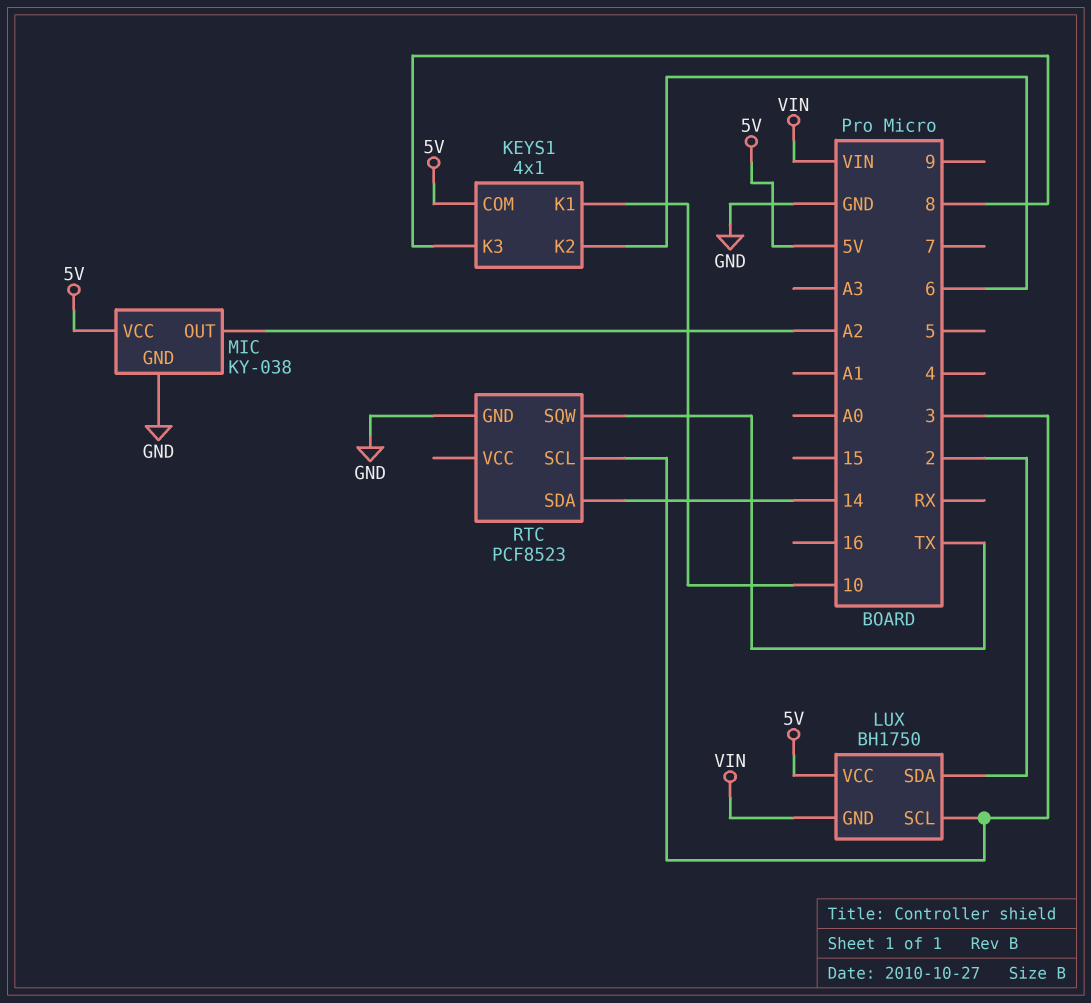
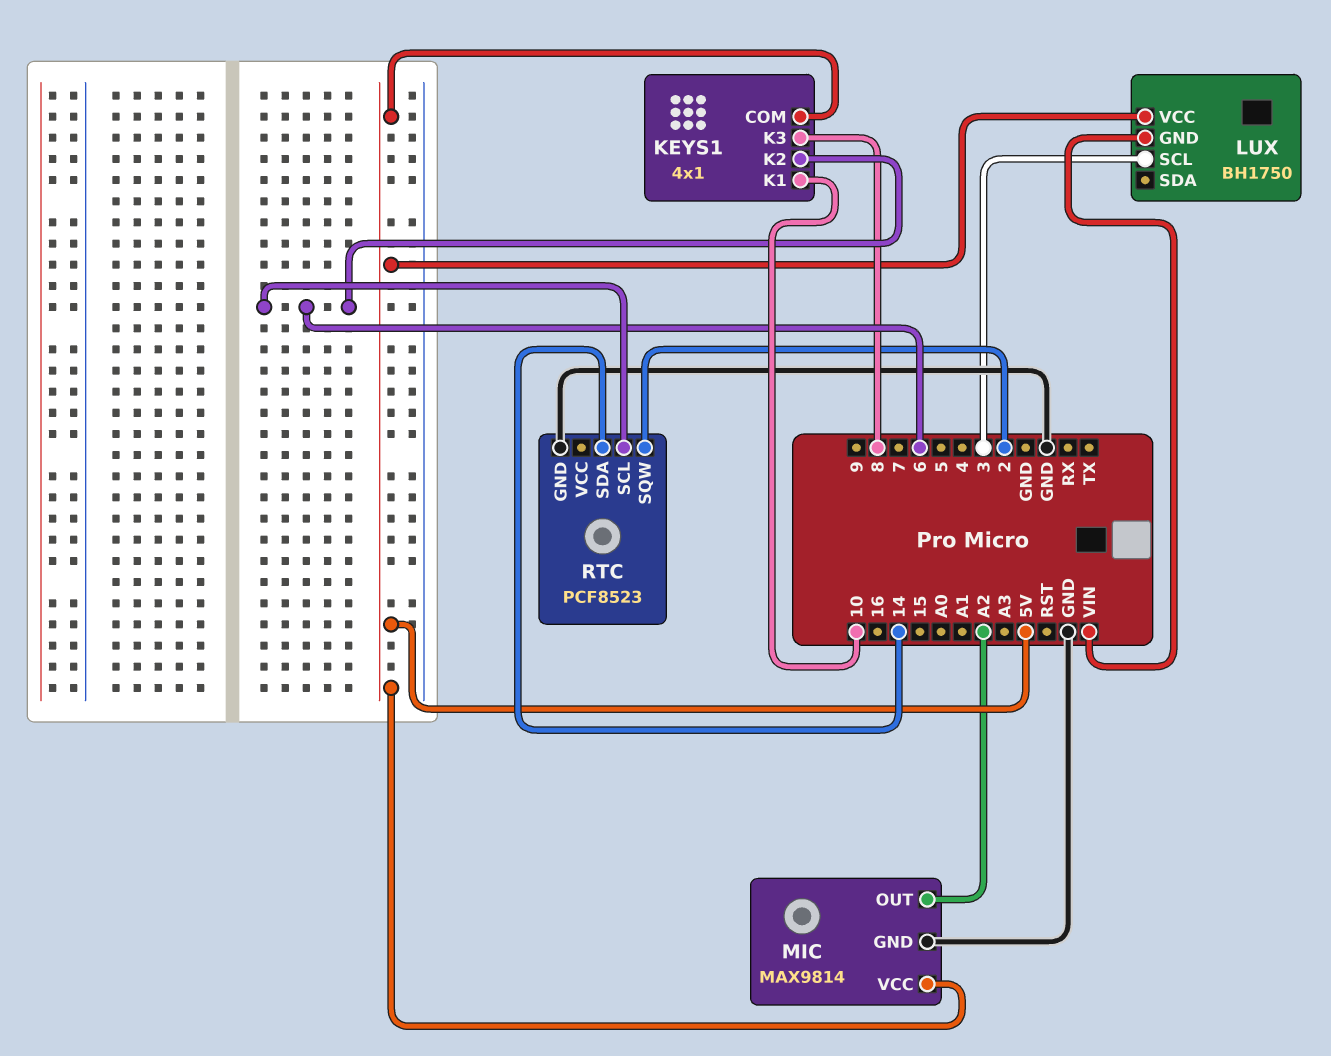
LUX pin SDA: 2 -> none
MIC: KY-038 -> MAX9814
RTC pin SCL: 3 -> 6
RTC pin SQW: TX -> 2

